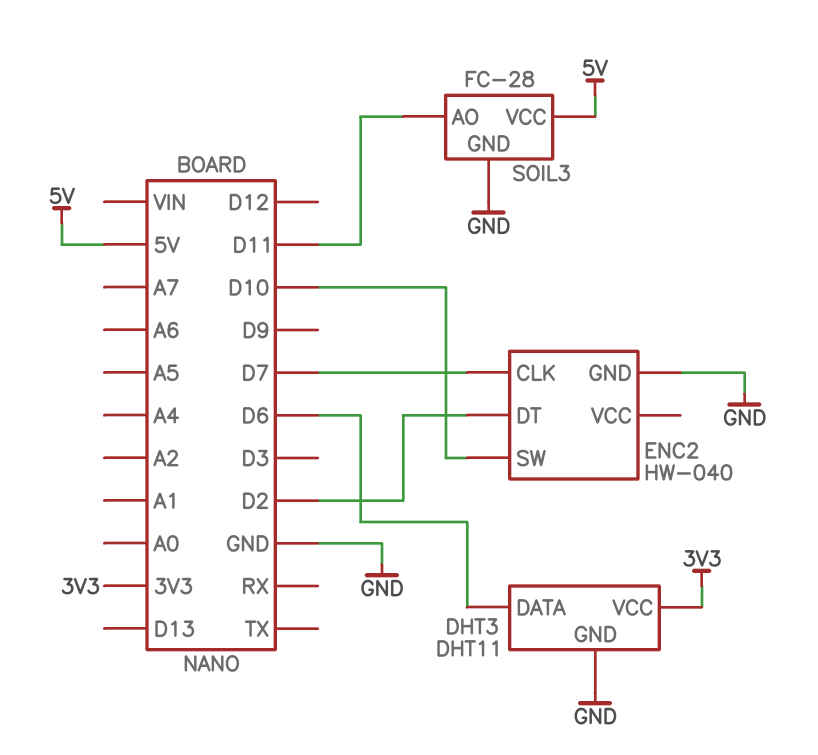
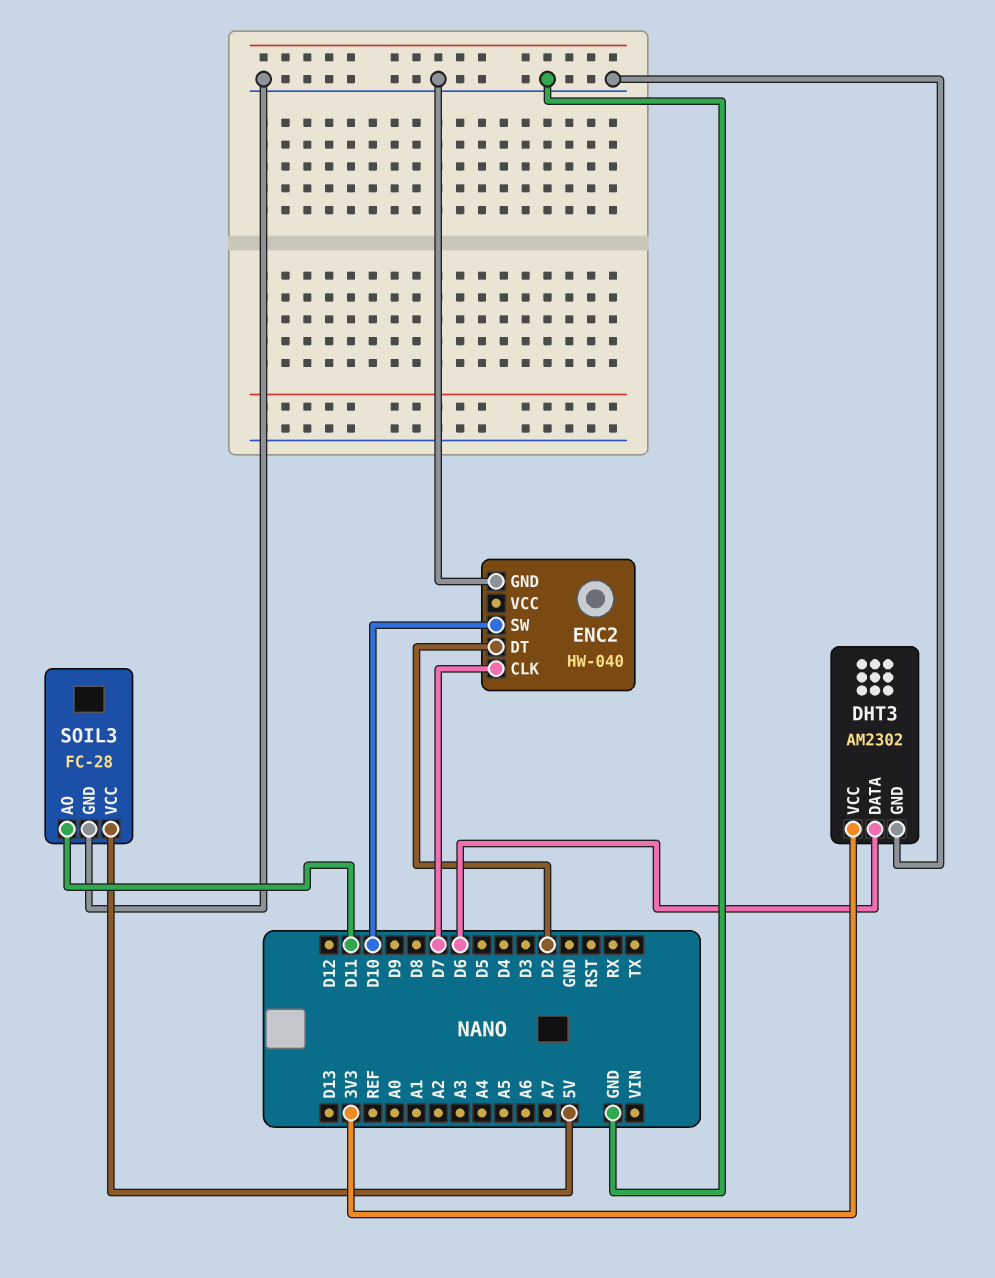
DHT3: DHT11 -> AM2302

